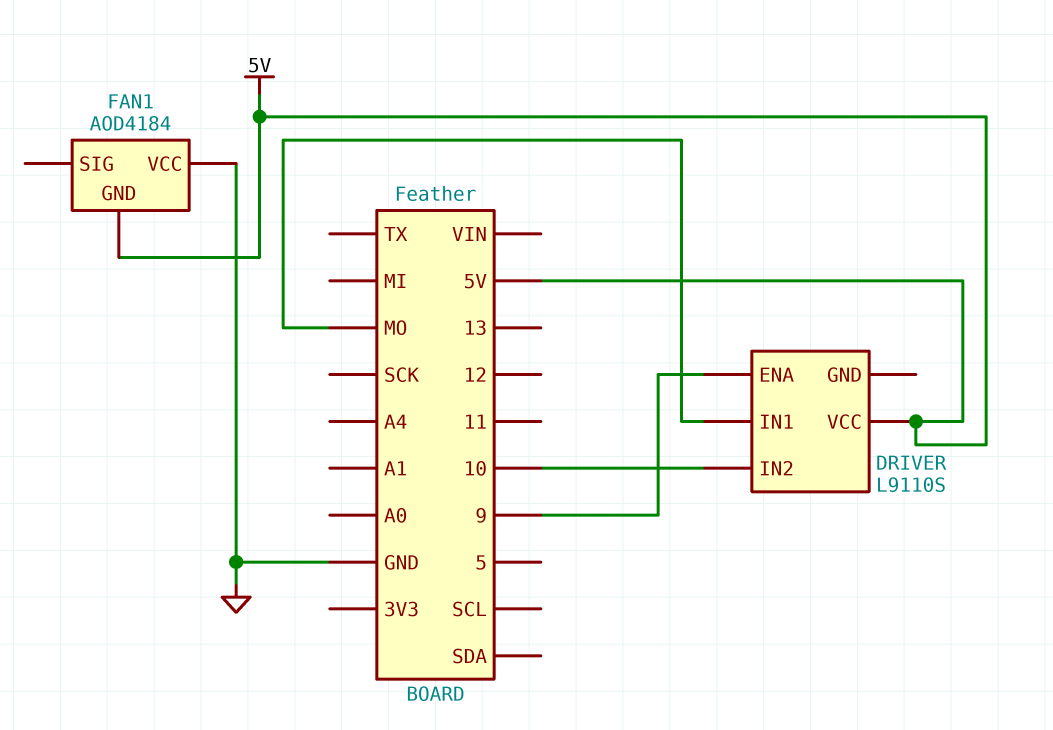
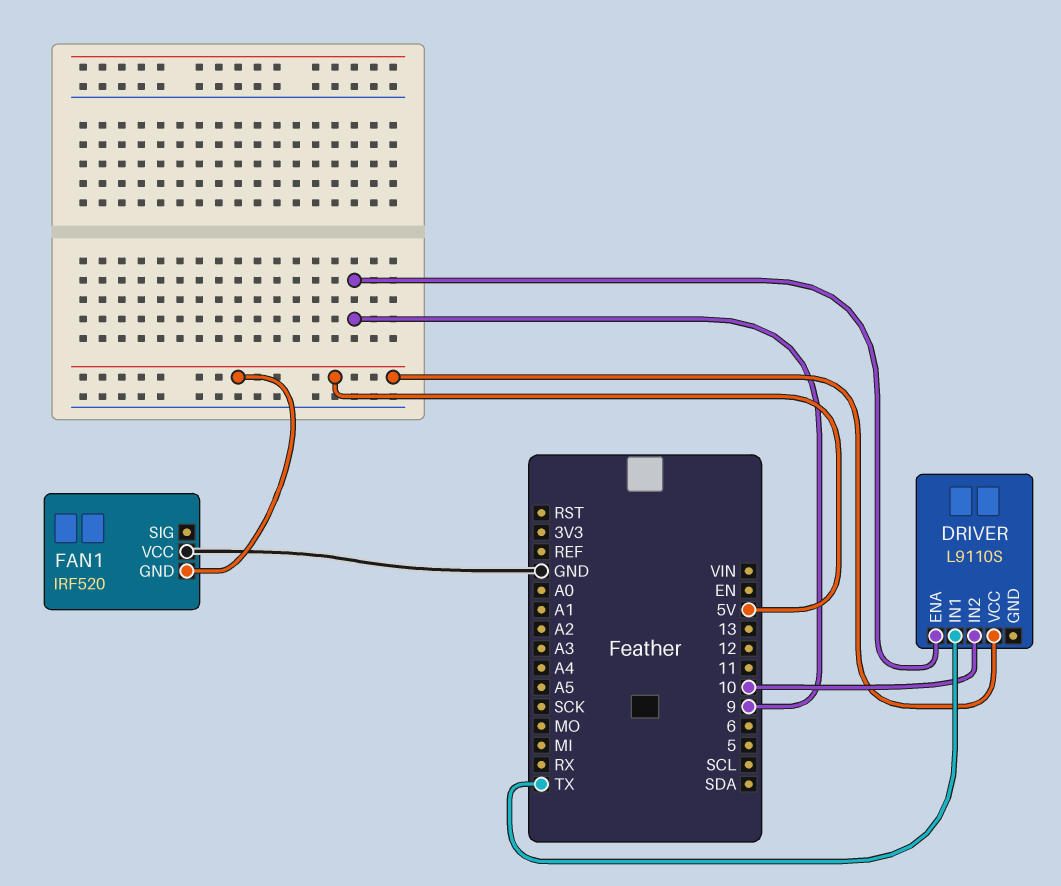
DRIVER pin IN1: MO -> TX
FAN1: AOD4184 -> IRF520

